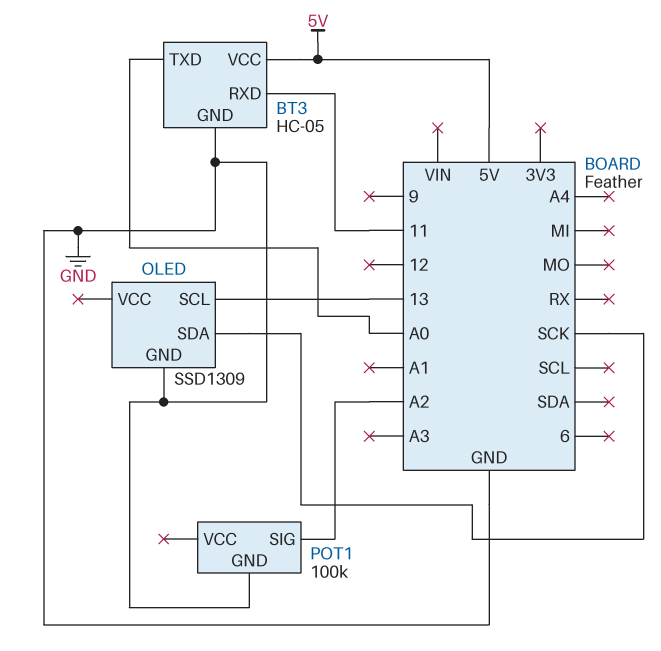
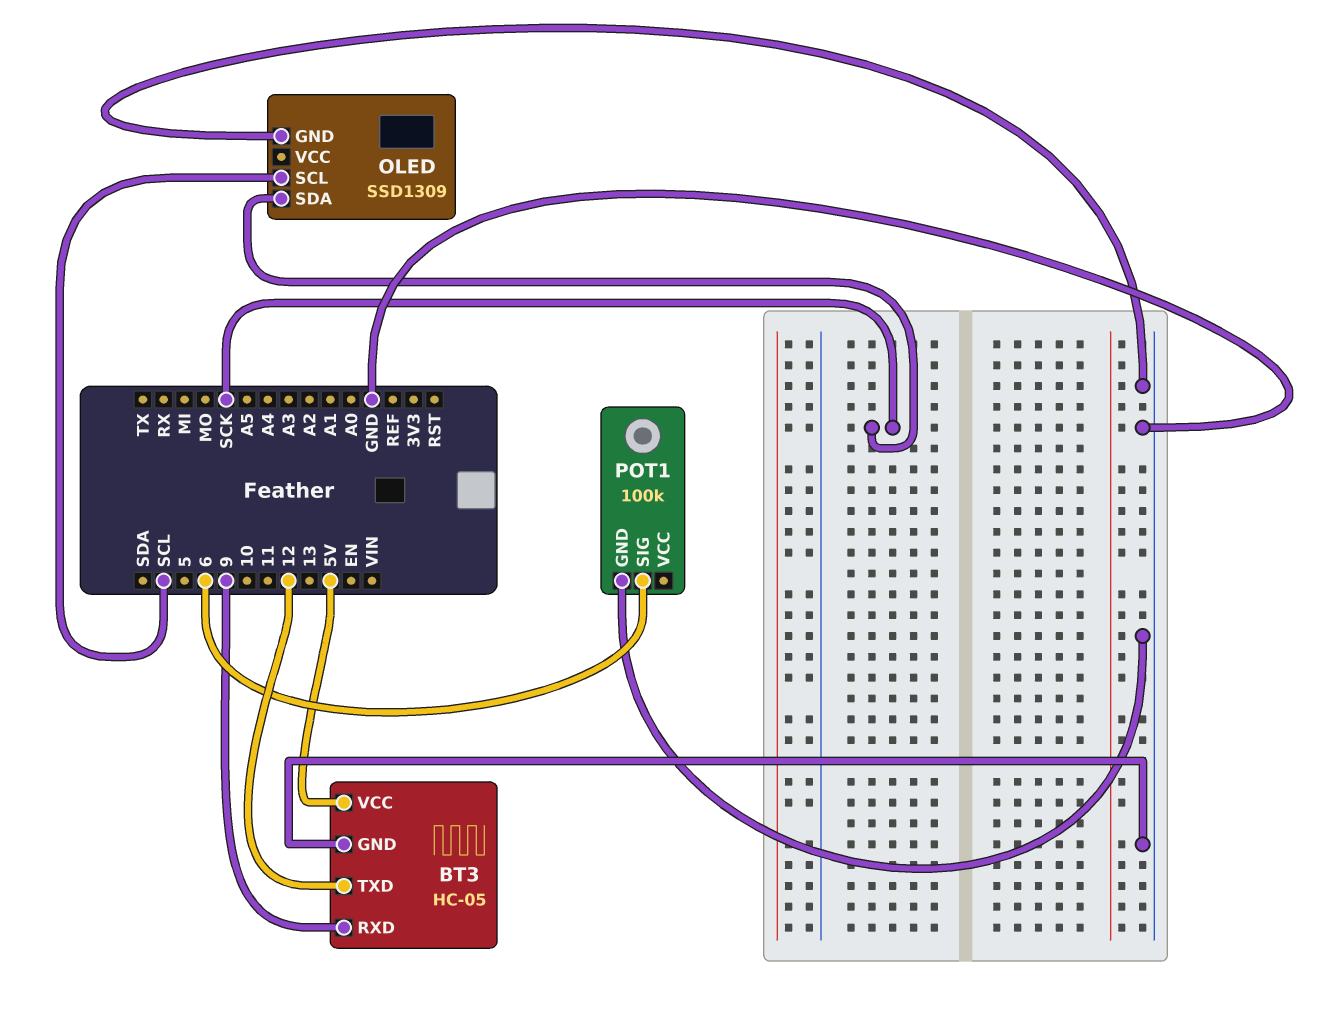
BT3 pin RXD: 11 -> 9
BT3 pin TXD: A0 -> 12
OLED pin SCL: 13 -> SCL
POT1 pin SIG: A2 -> 6

